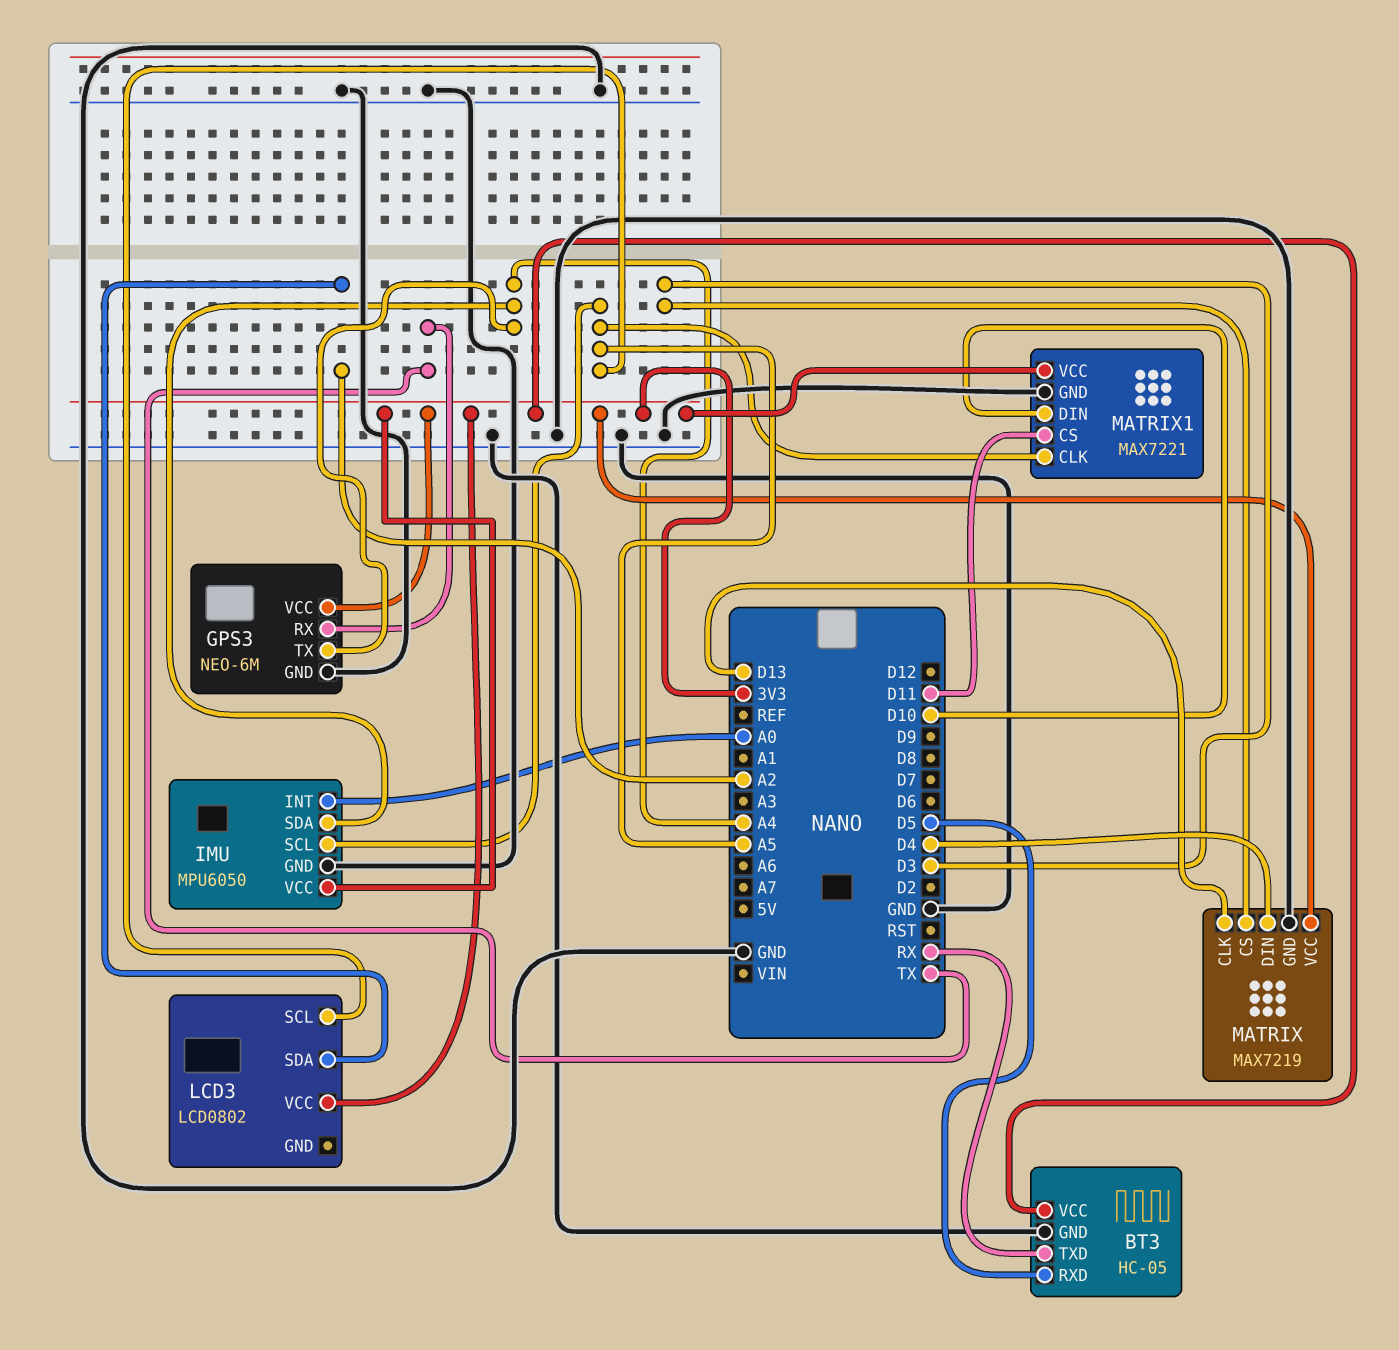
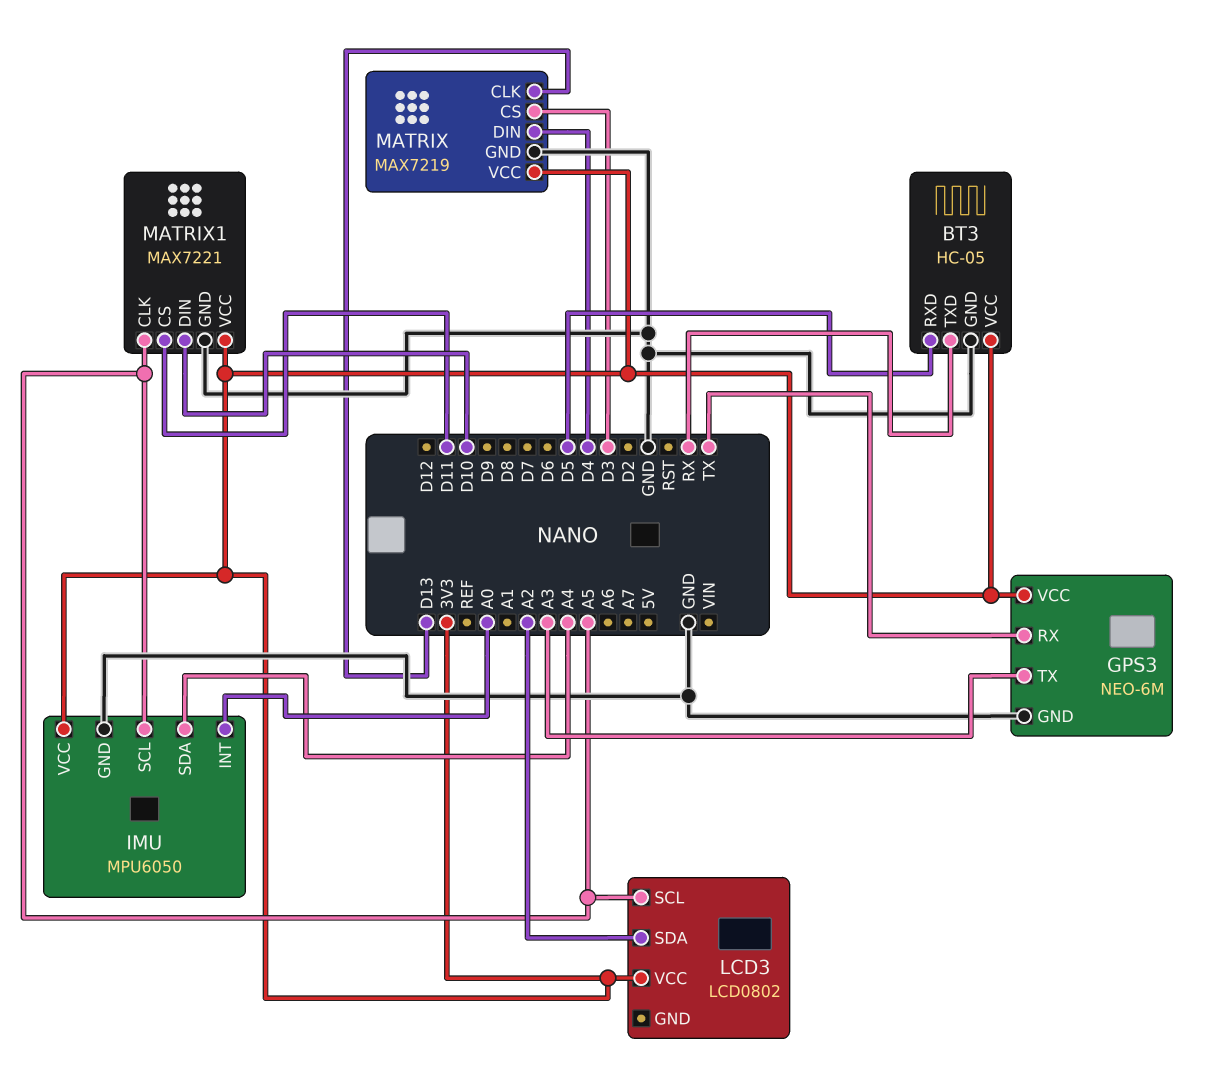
GPS3 pin TX: A4 -> A3

